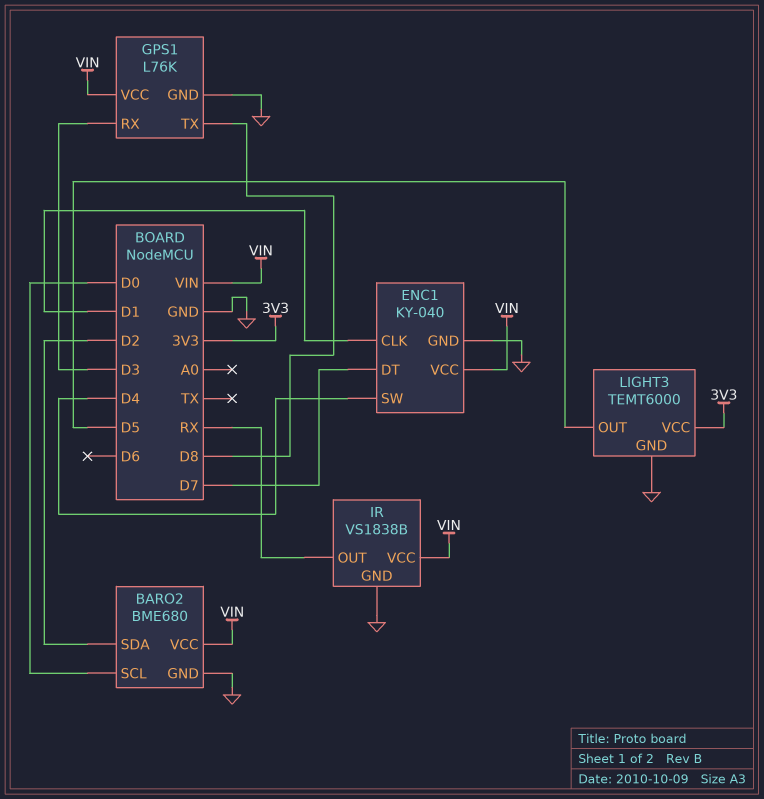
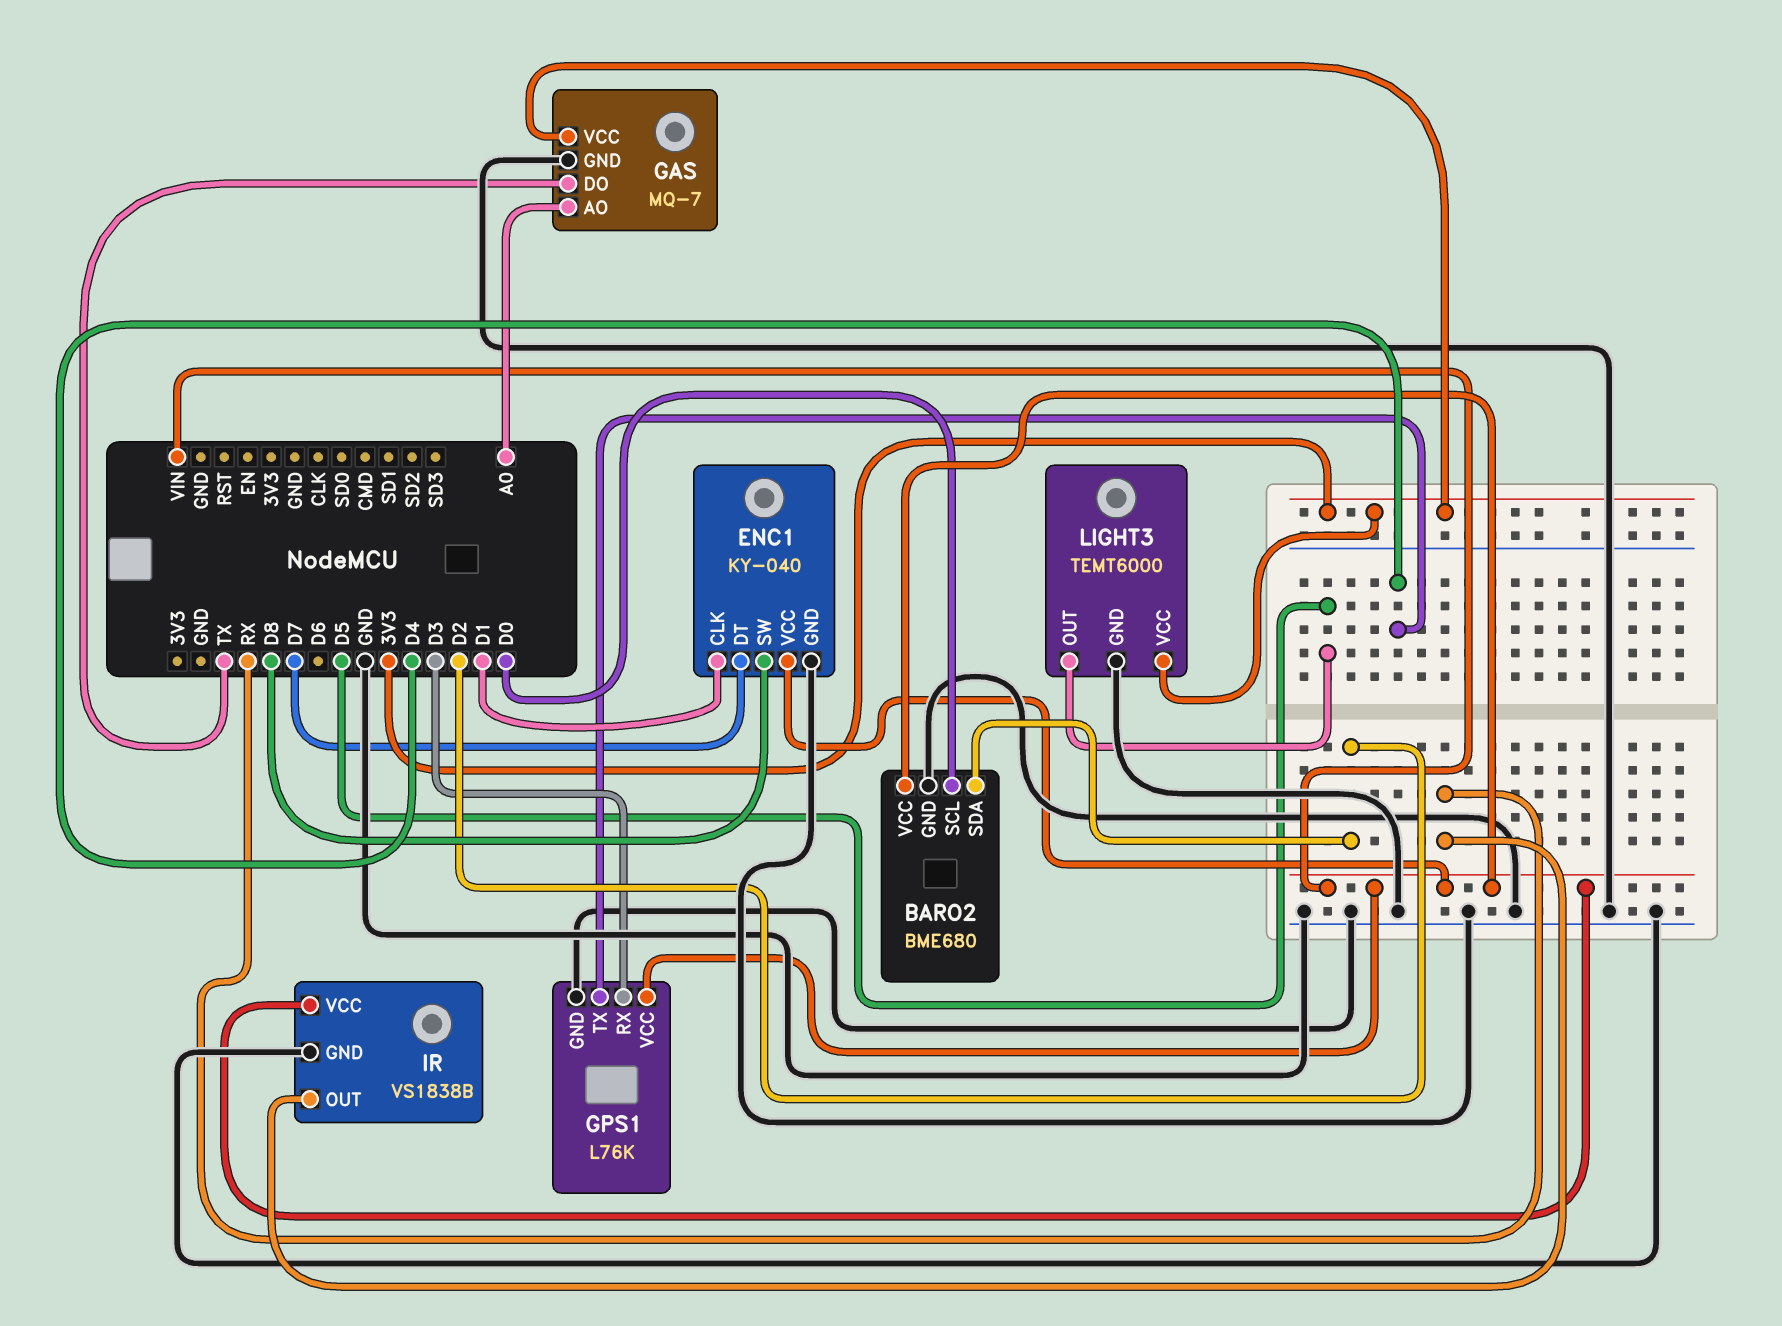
ENC1 pin SW: D4 -> D8
GAS: none -> MQ-7
GAS pin AO: none -> A0
GAS pin DO: none -> TX
GAS pin GND: none -> GND
GAS pin VCC: none -> 3V3
GPS1 pin TX: D8 -> D4

